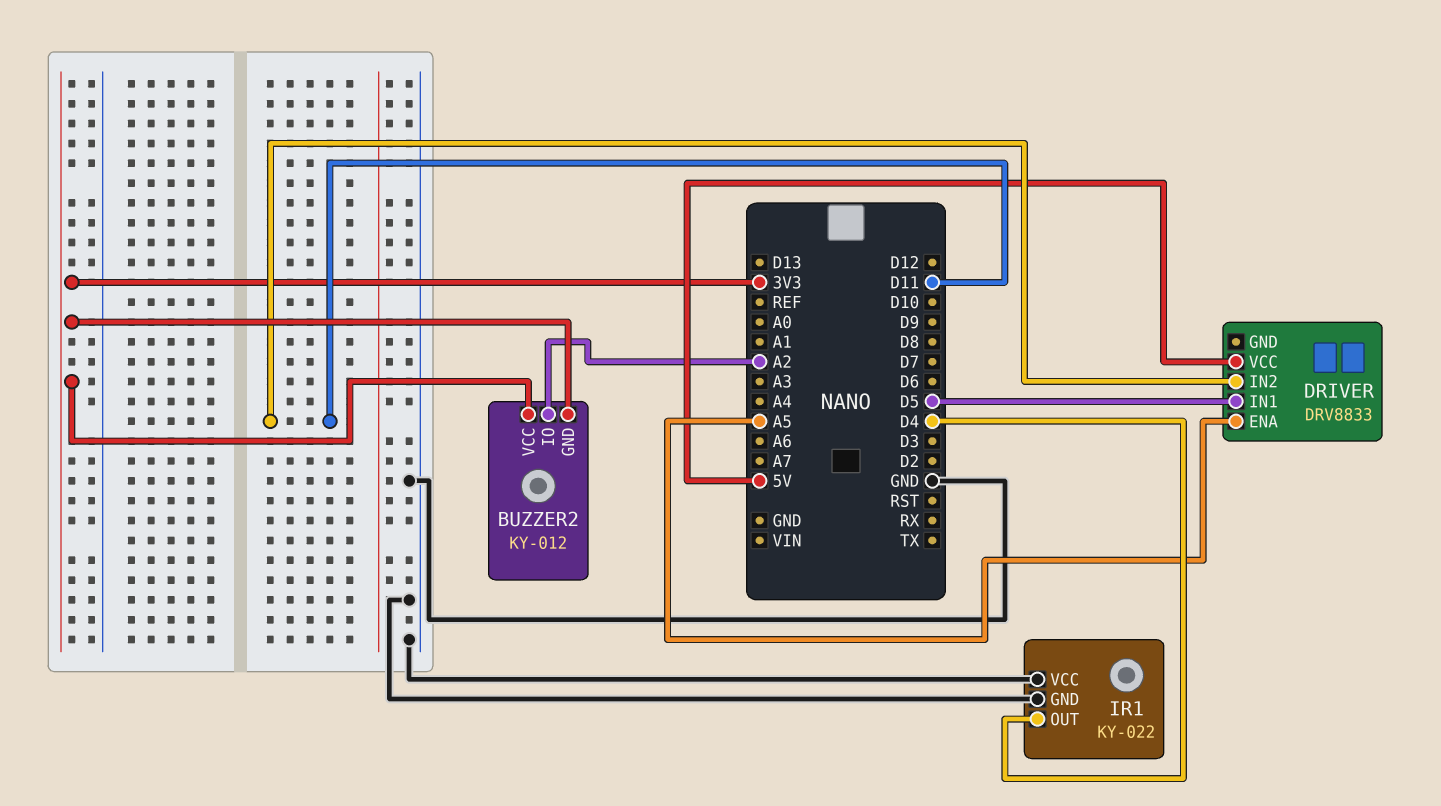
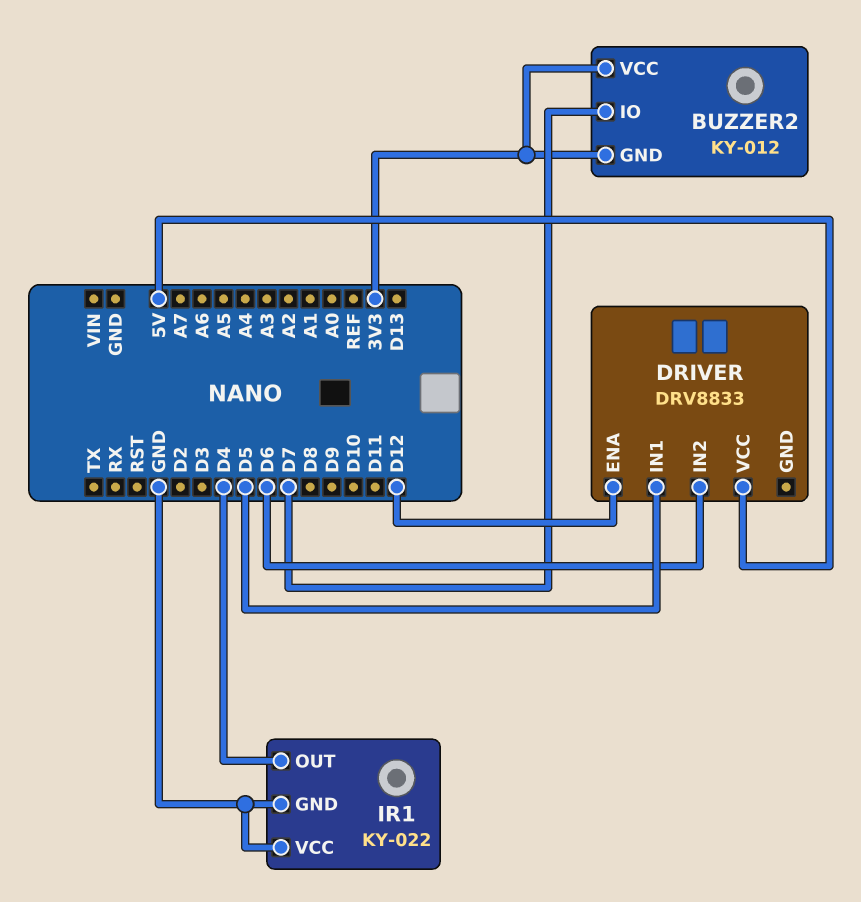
BUZZER2 pin IO: A2 -> D7
DRIVER pin ENA: A5 -> D12
DRIVER pin IN2: D11 -> D6

